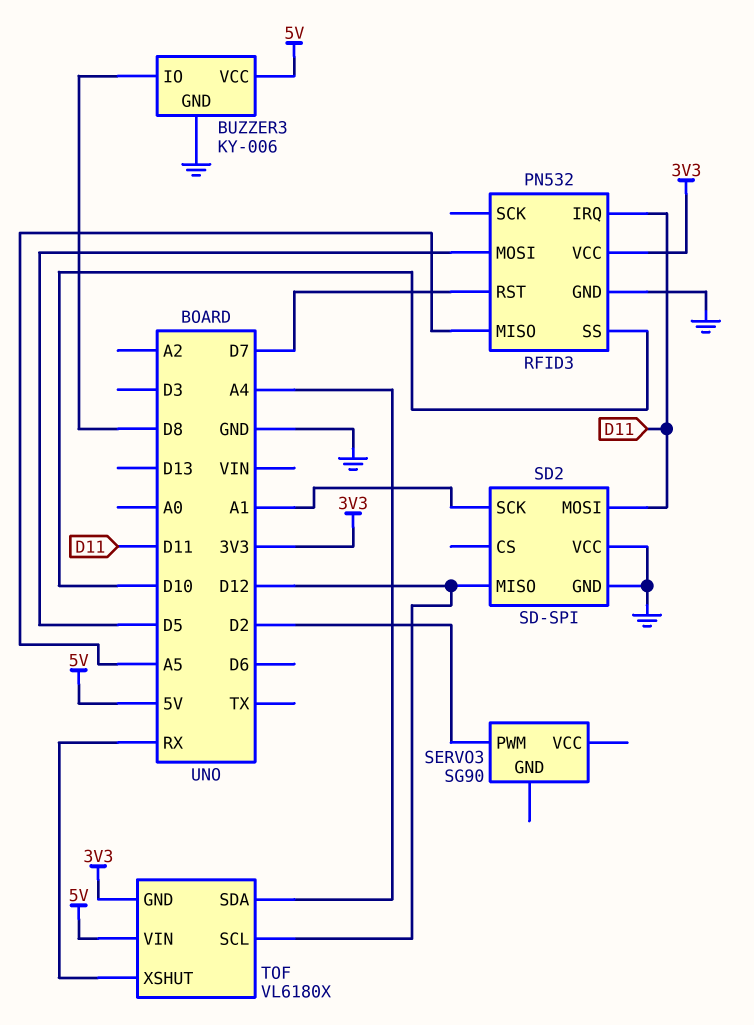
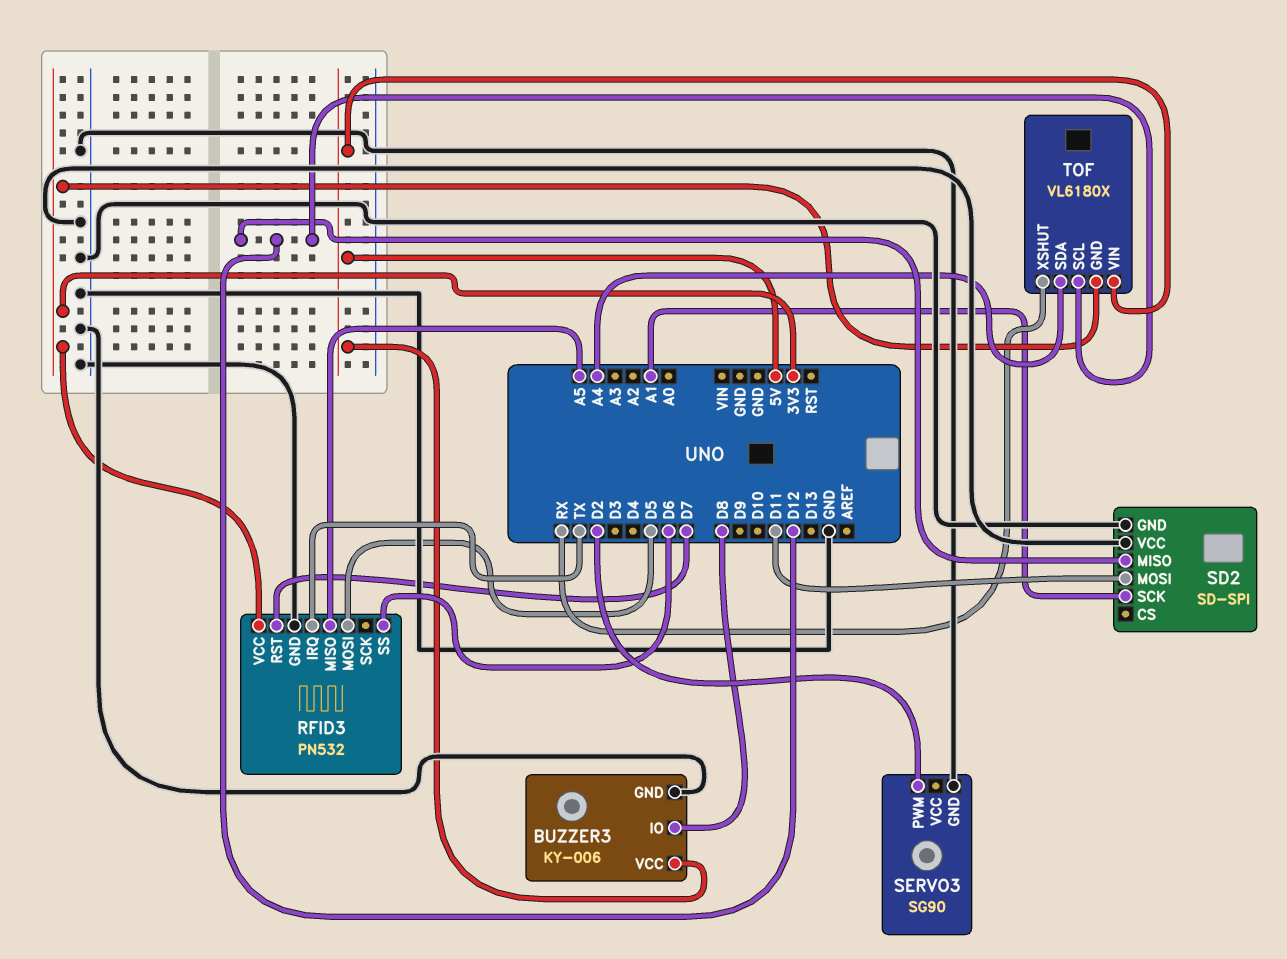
RFID3 pin IRQ: D11 -> TX
RFID3 pin SS: D10 -> D6
SERVO3 pin GND: none -> GND

